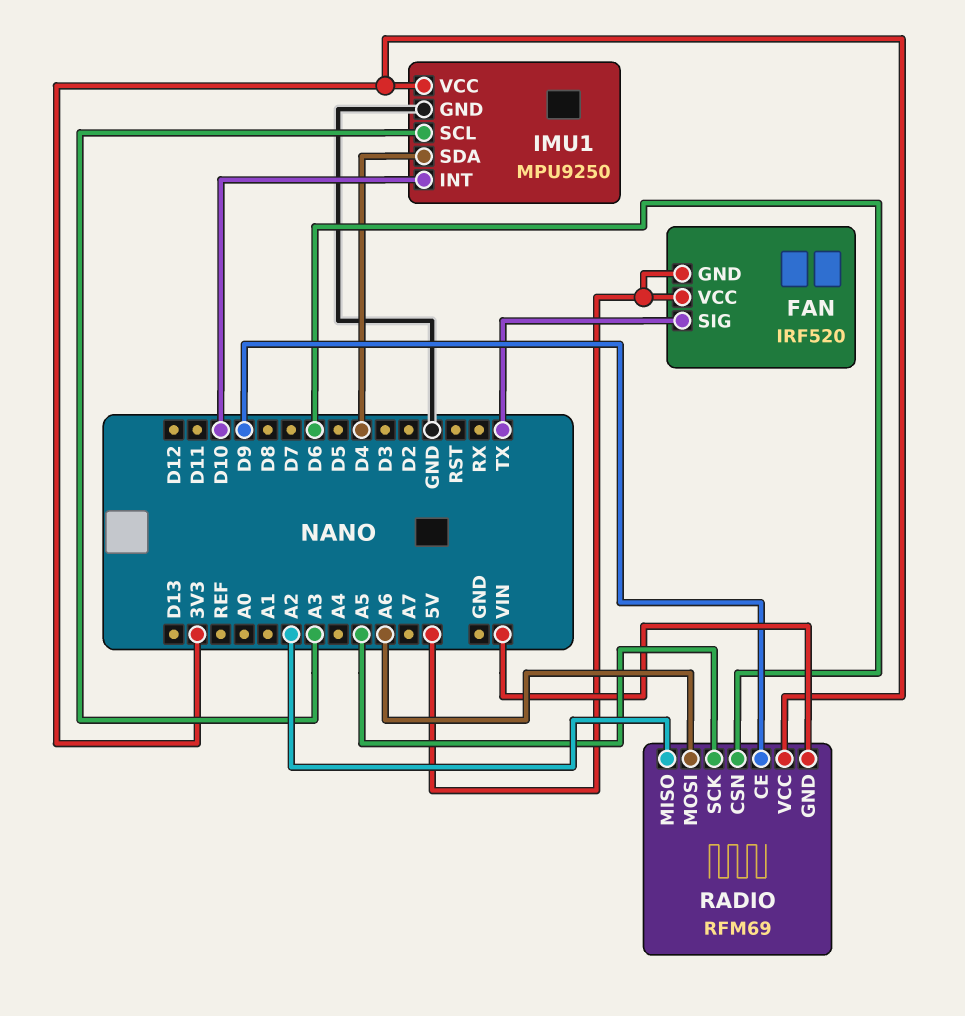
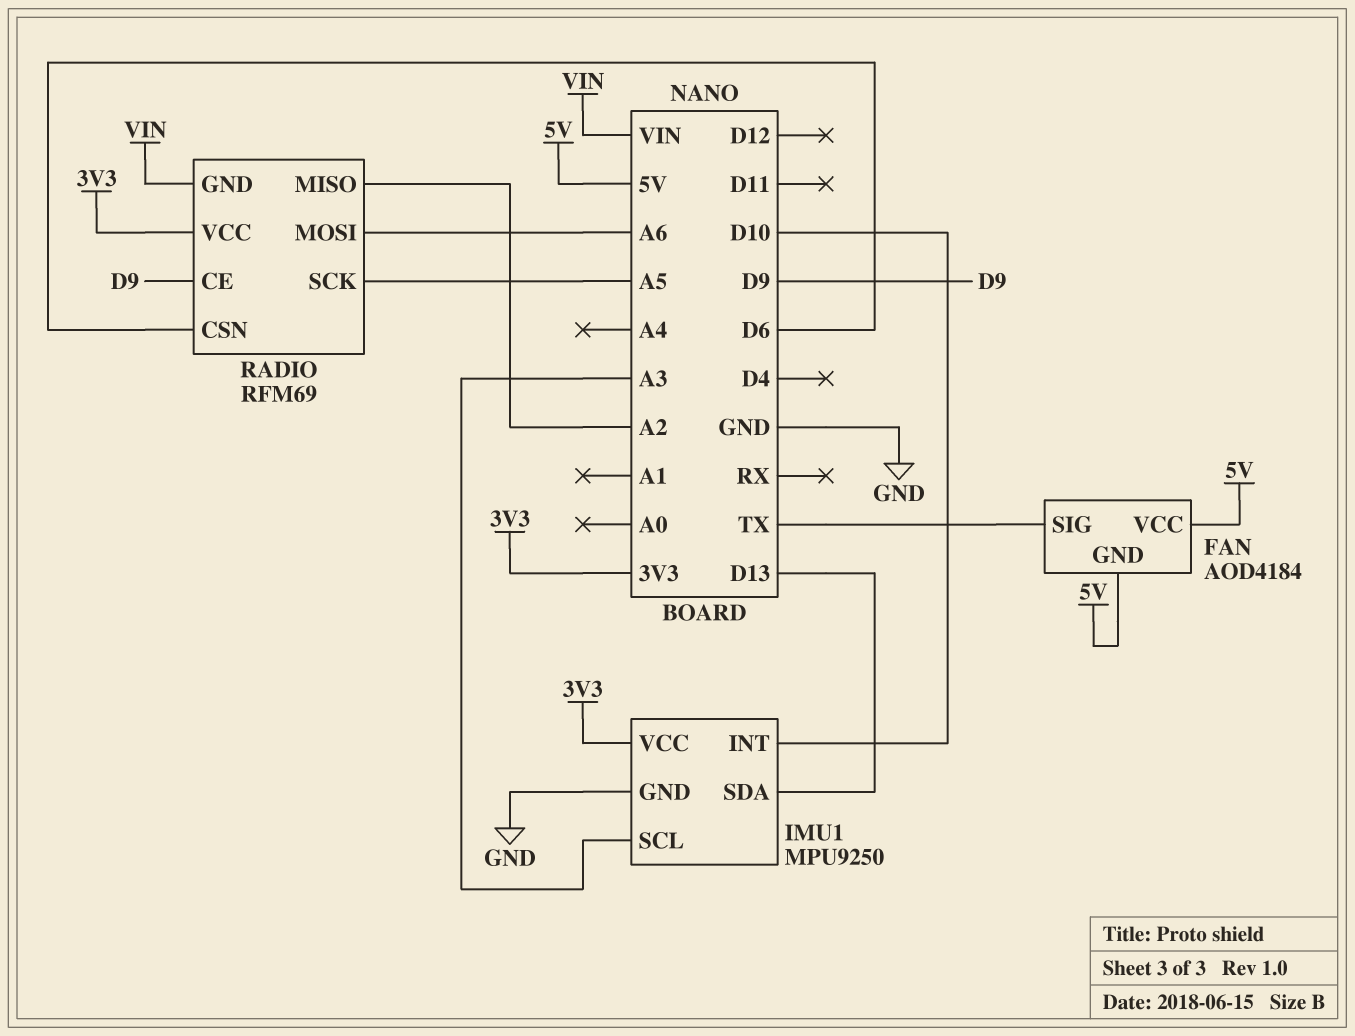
FAN: IRF520 -> AOD4184
IMU1 pin SDA: D4 -> D13

